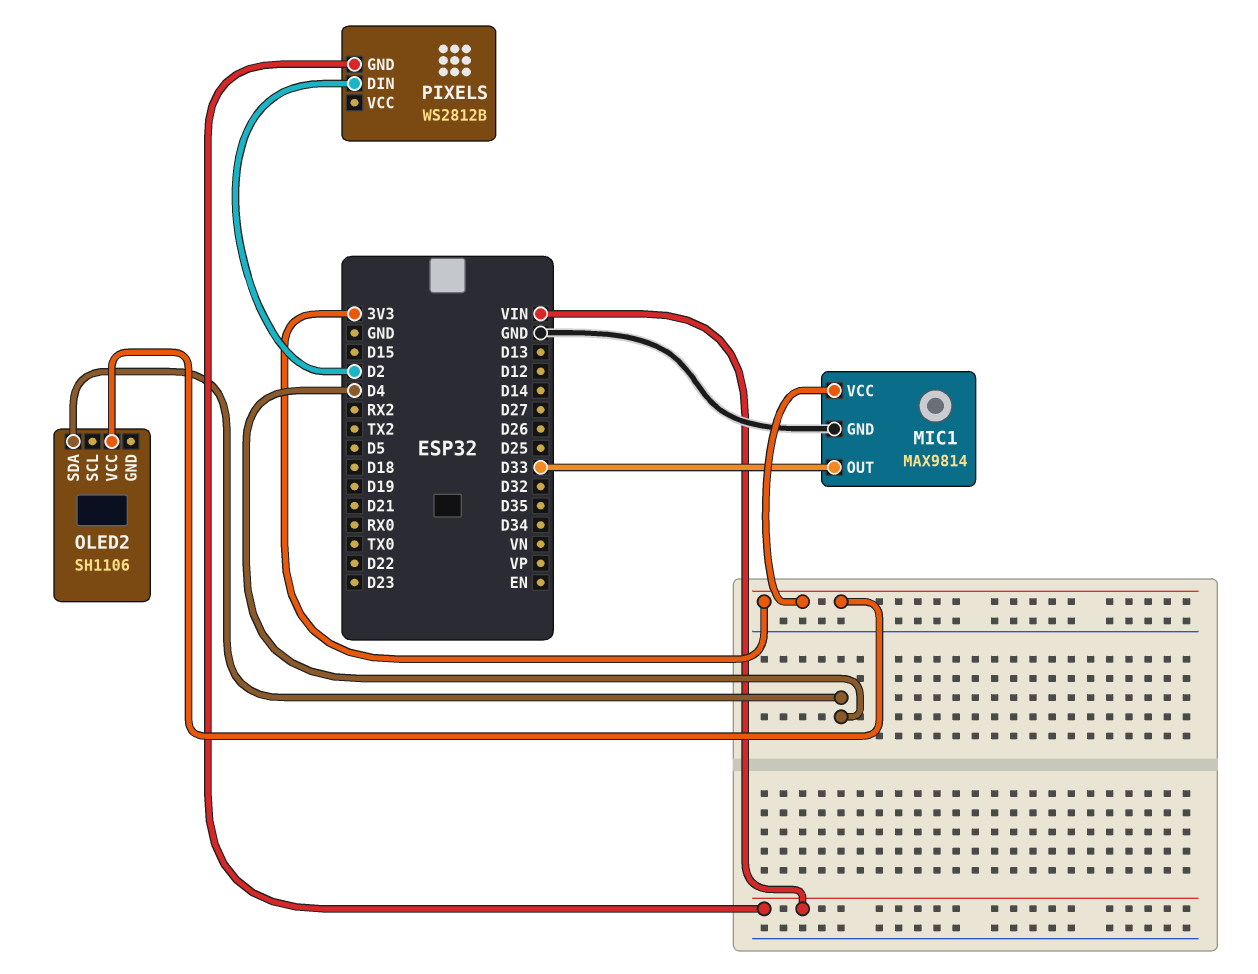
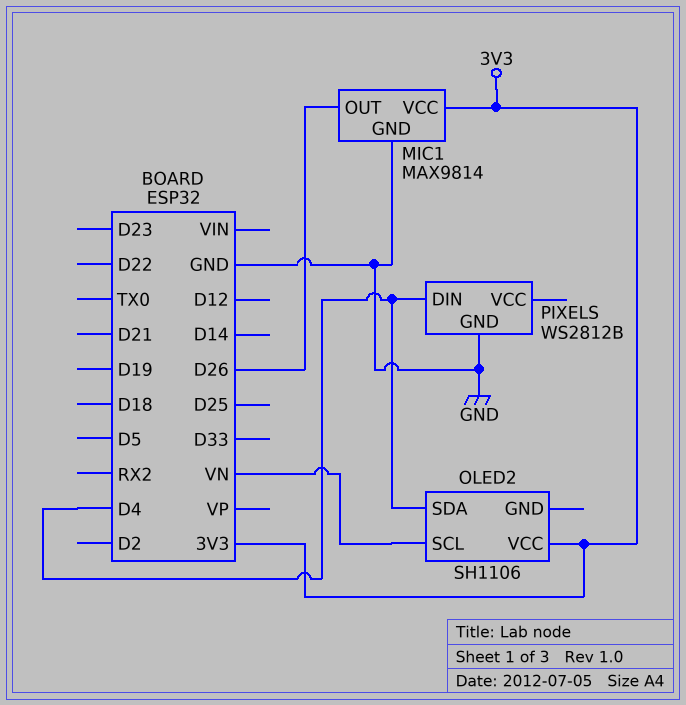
MIC1 pin OUT: D33 -> D26
OLED2 pin SCL: none -> VN
PIXELS pin DIN: D2 -> D4
PIXELS pin GND: VIN -> GND

